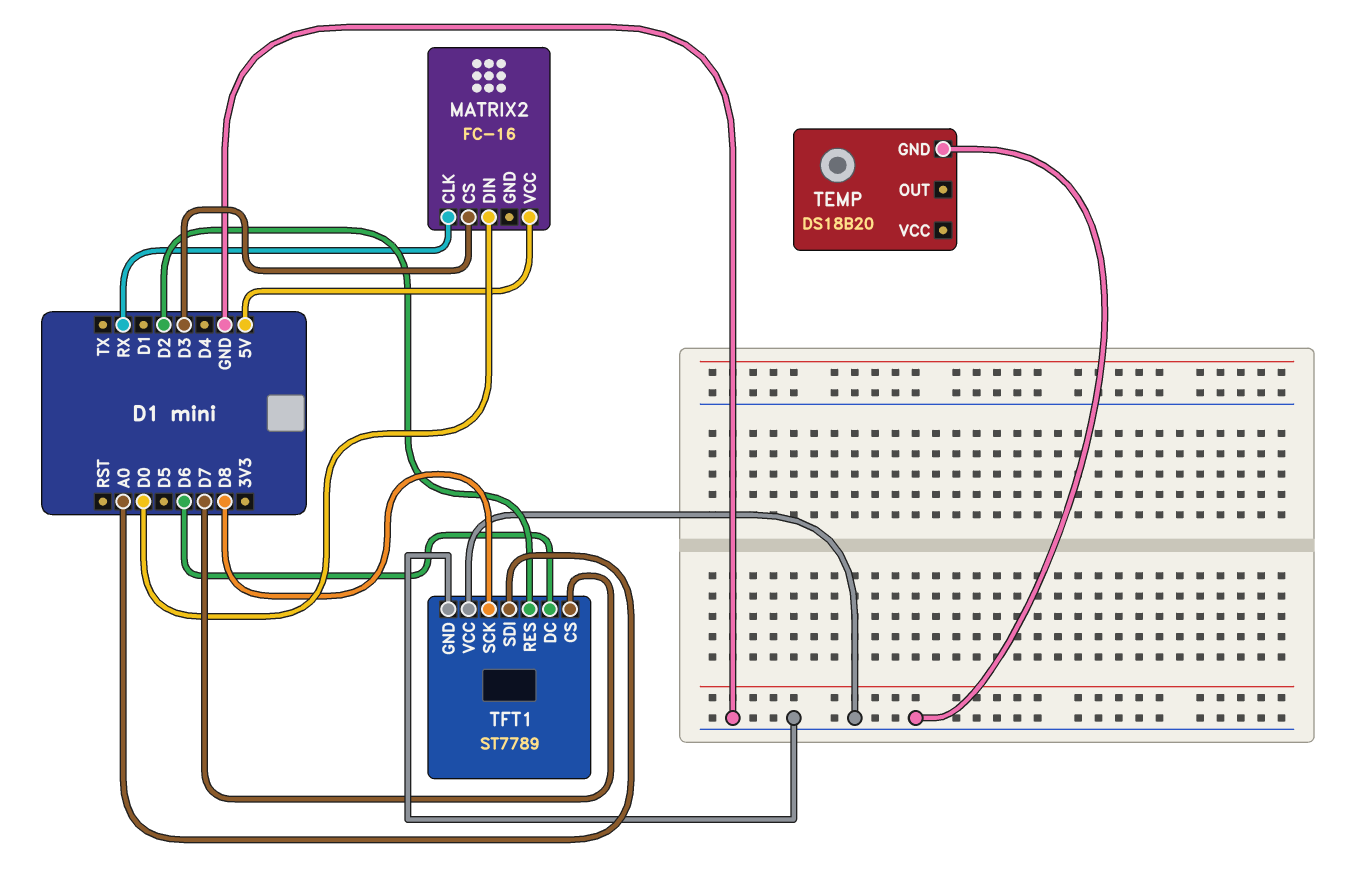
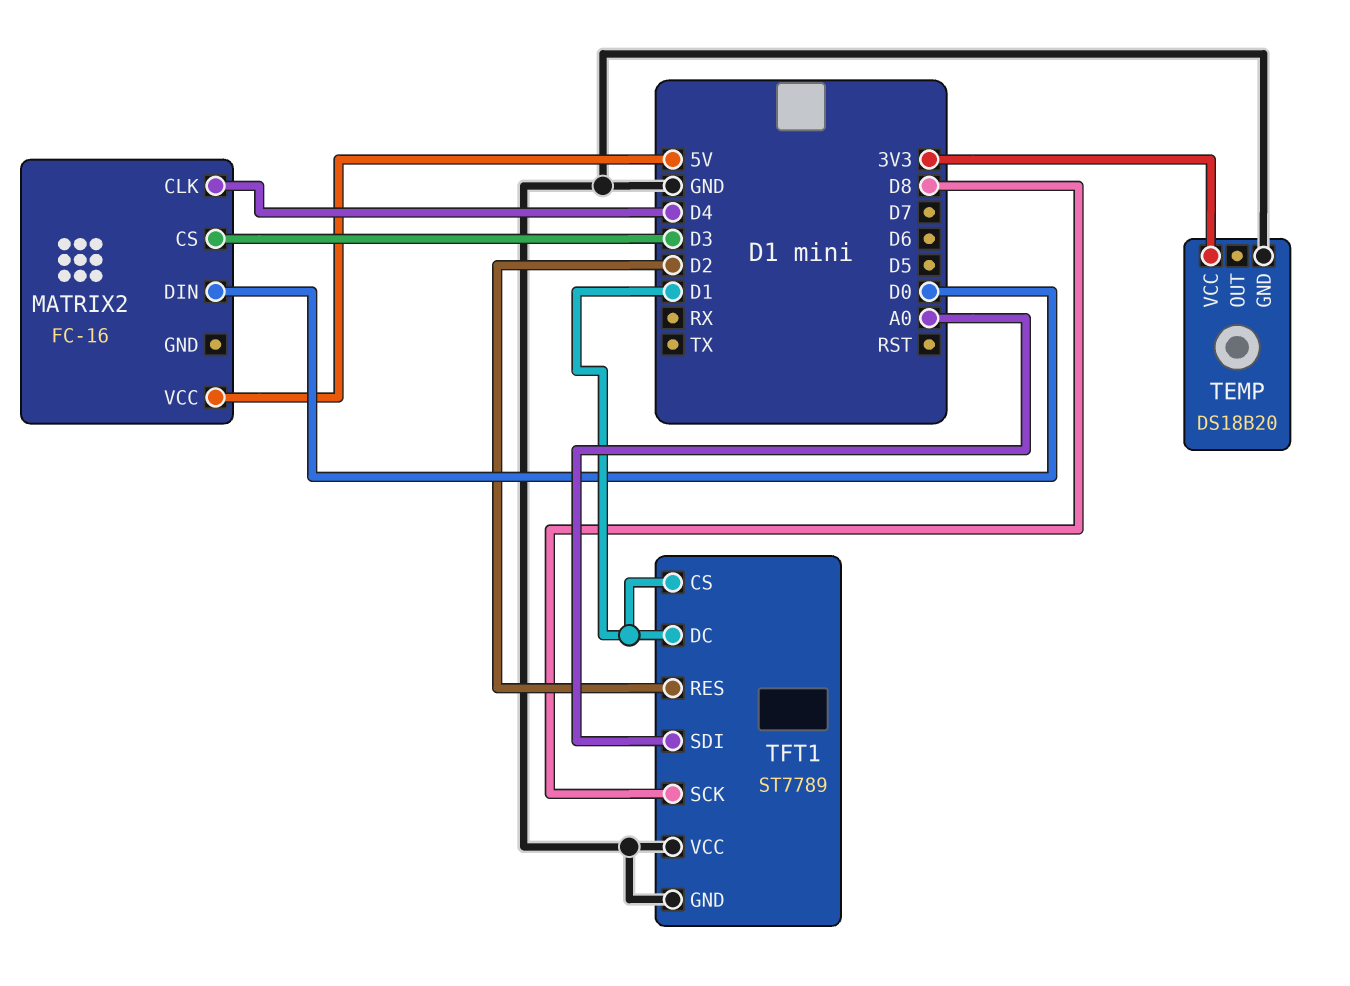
MATRIX2 pin CLK: RX -> D4
TEMP pin VCC: none -> 3V3
TFT1 pin CS: D7 -> D1
TFT1 pin DC: D6 -> D1

